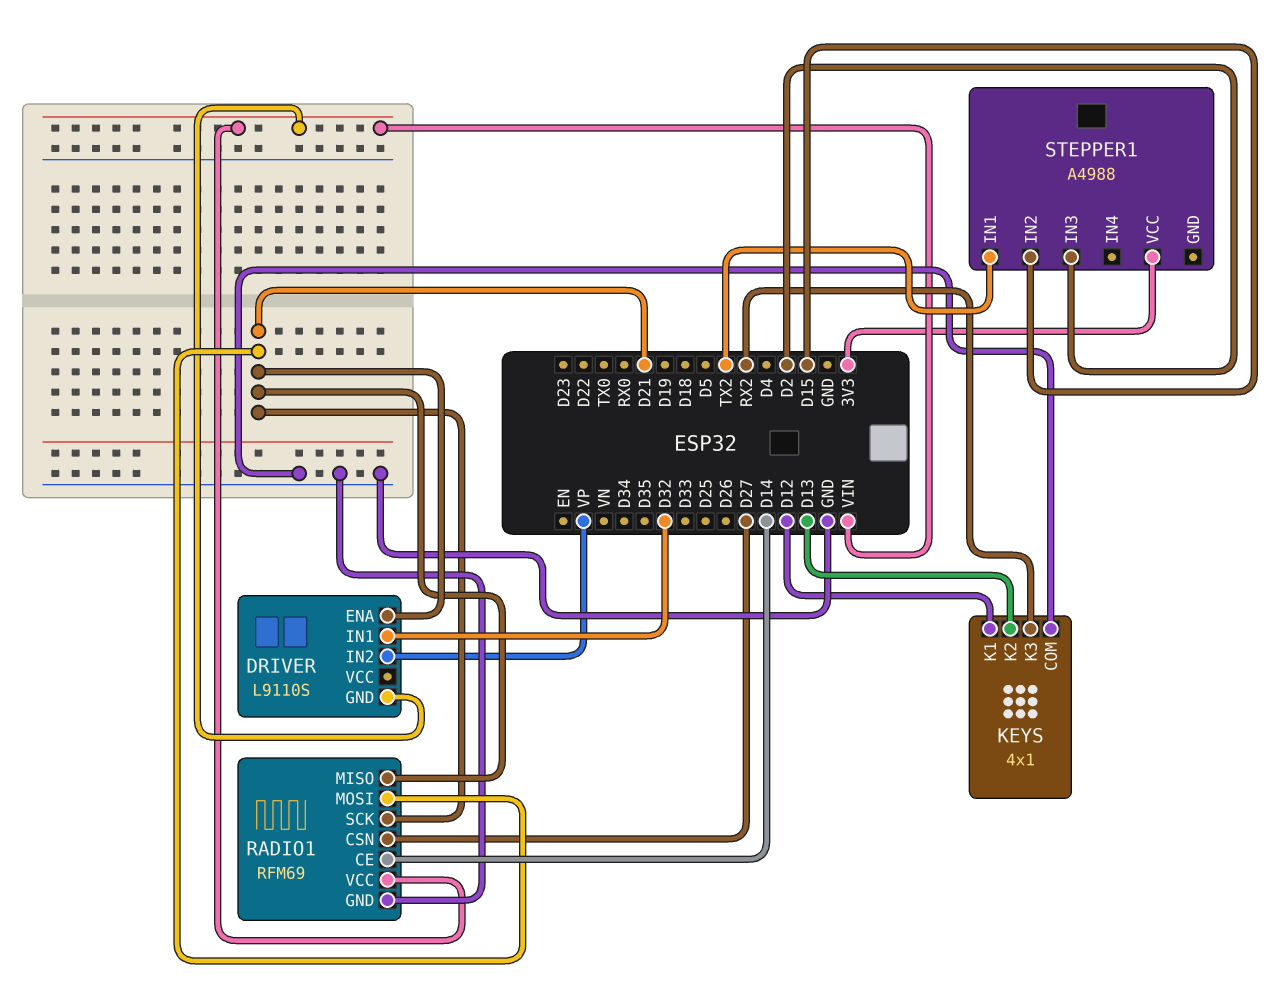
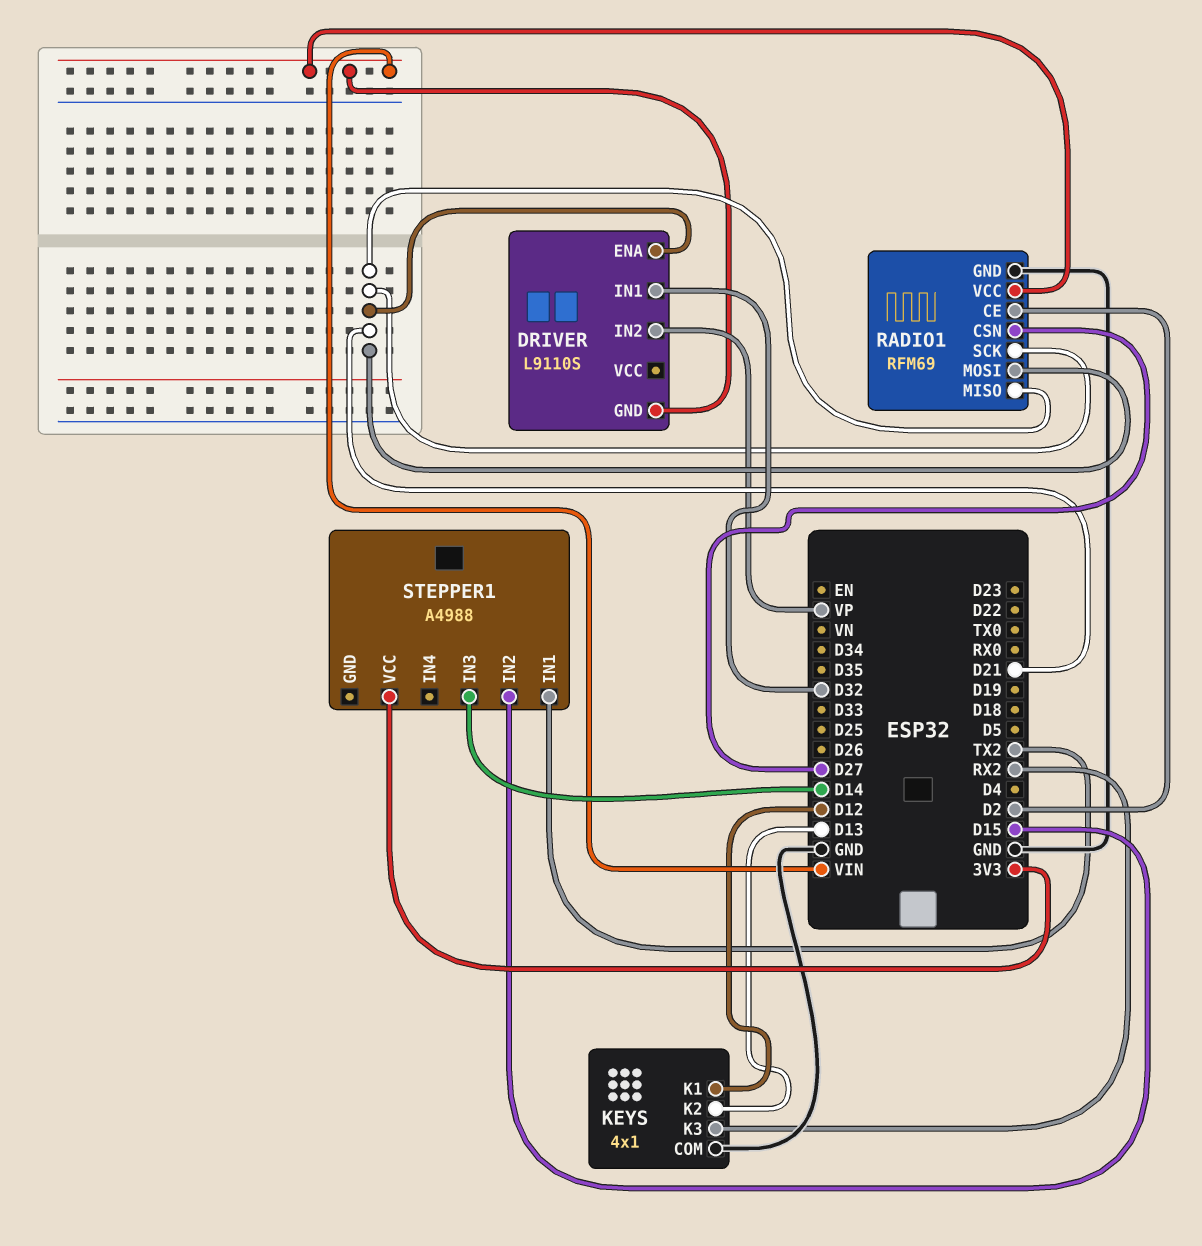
RADIO1 pin CE: D14 -> D2
STEPPER1 pin IN3: D2 -> D14

